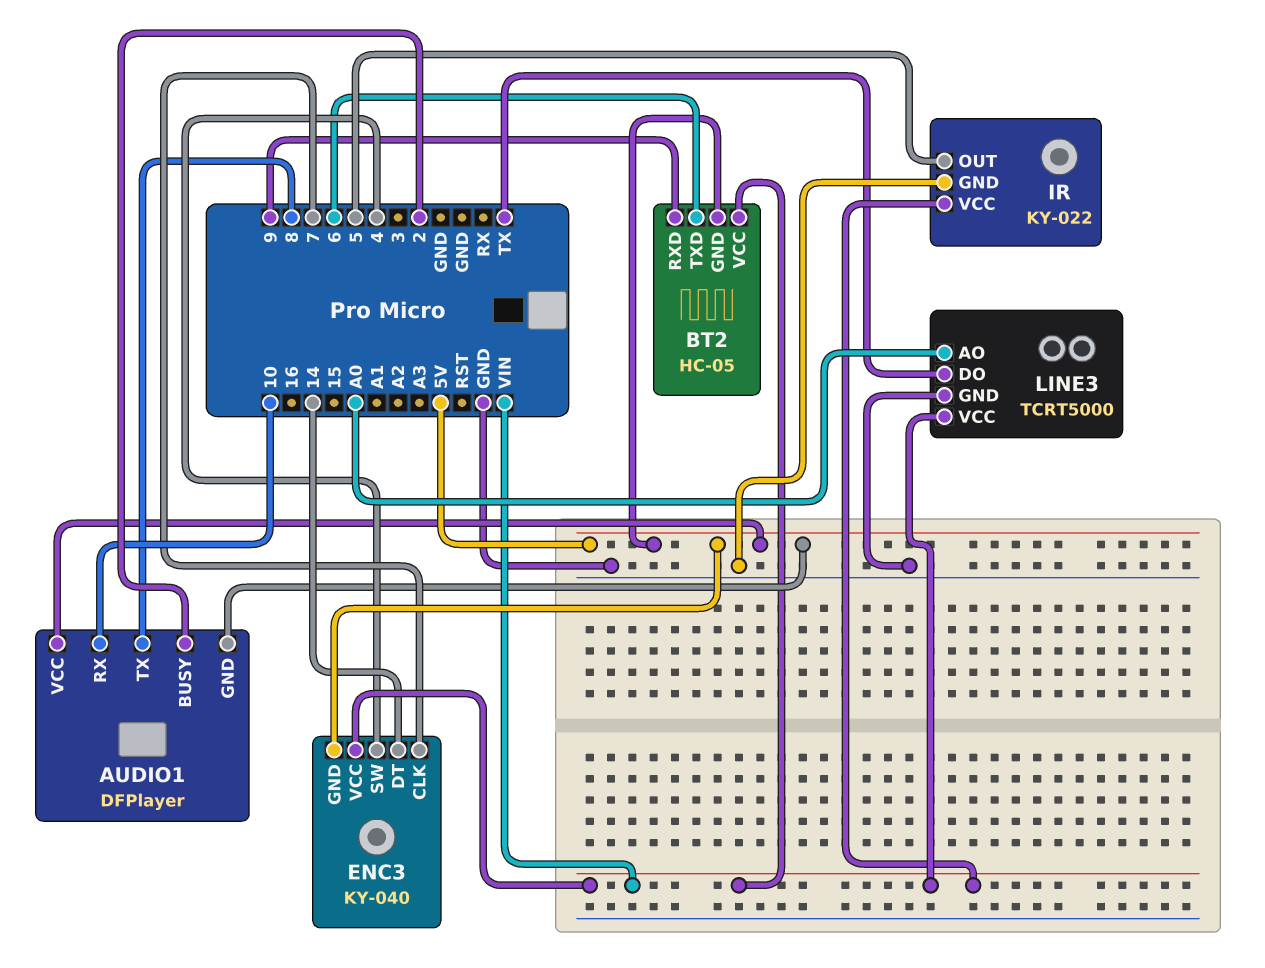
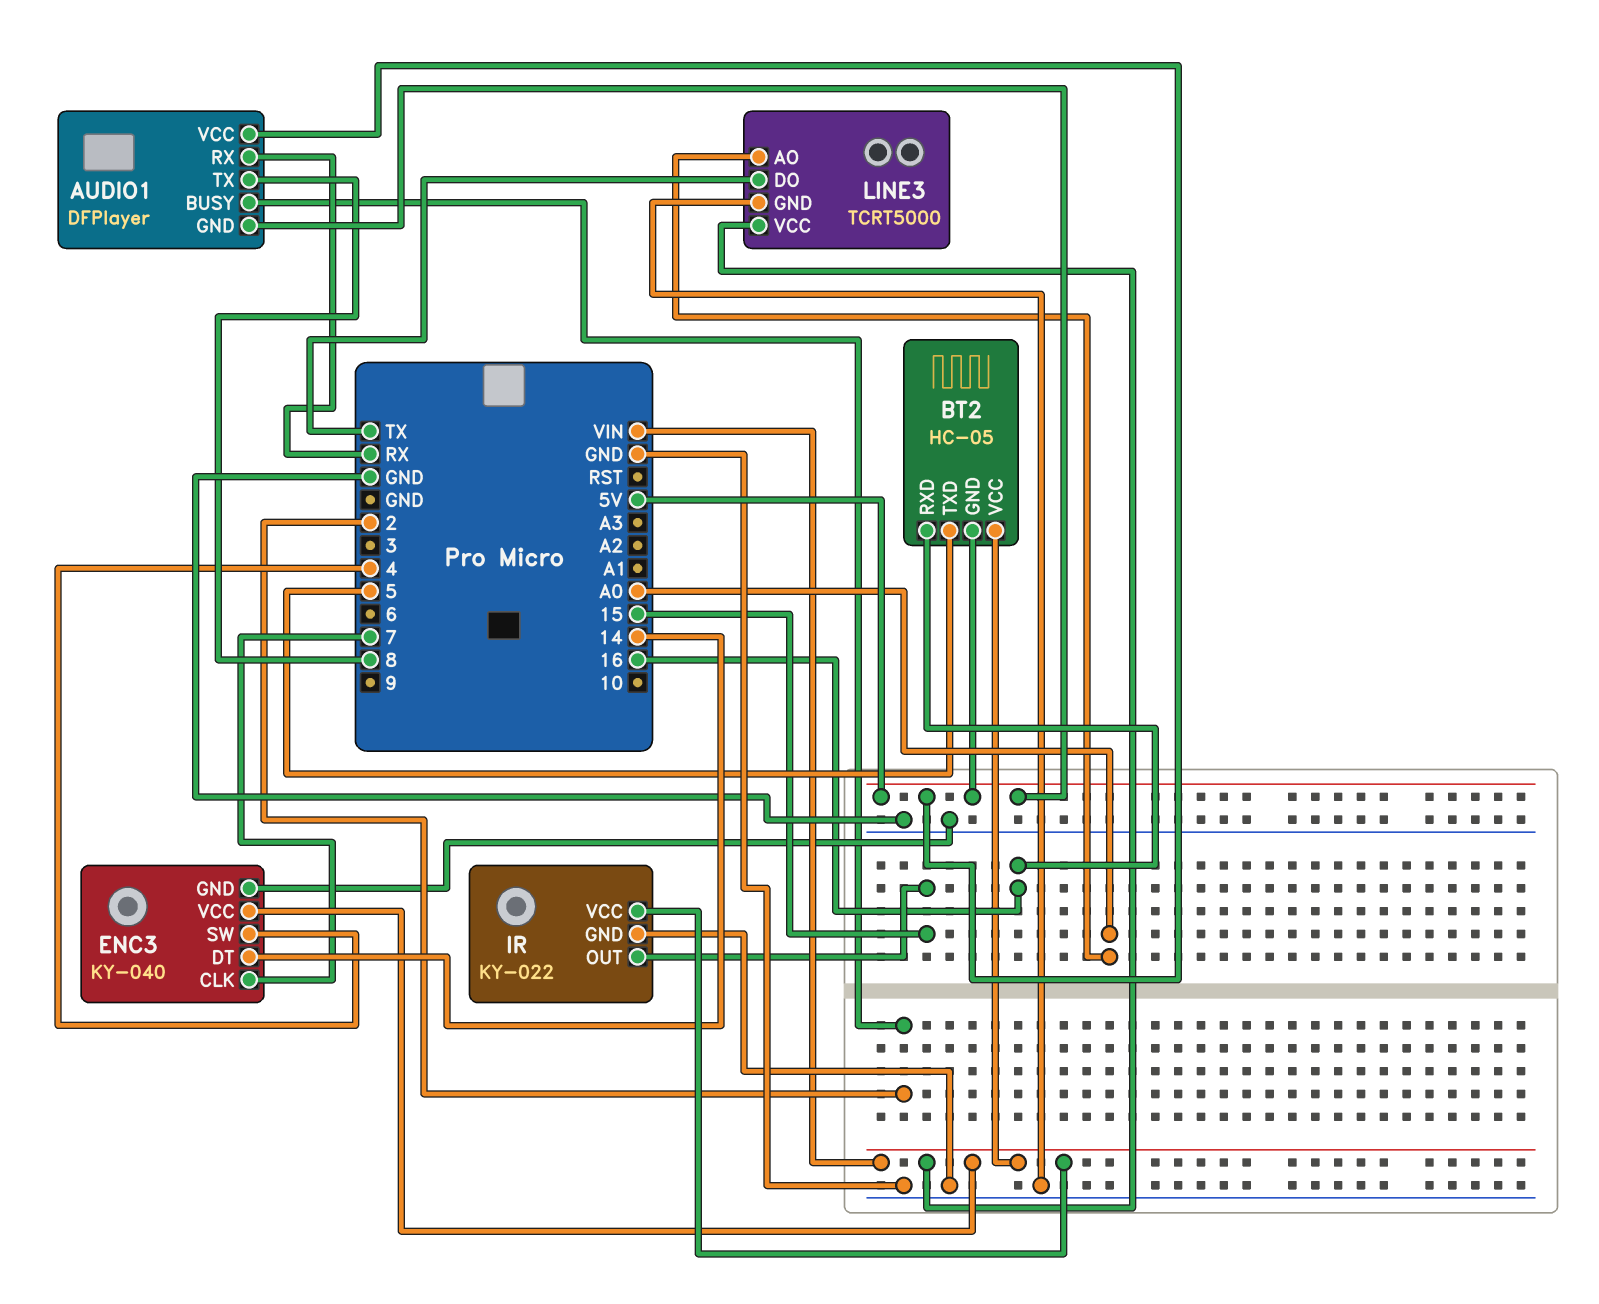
AUDIO1 pin RX: 10 -> RX
BT2 pin RXD: 9 -> 16
BT2 pin TXD: 6 -> 5
ENC3 pin GND: 5V -> GND
IR pin OUT: 5 -> 15

